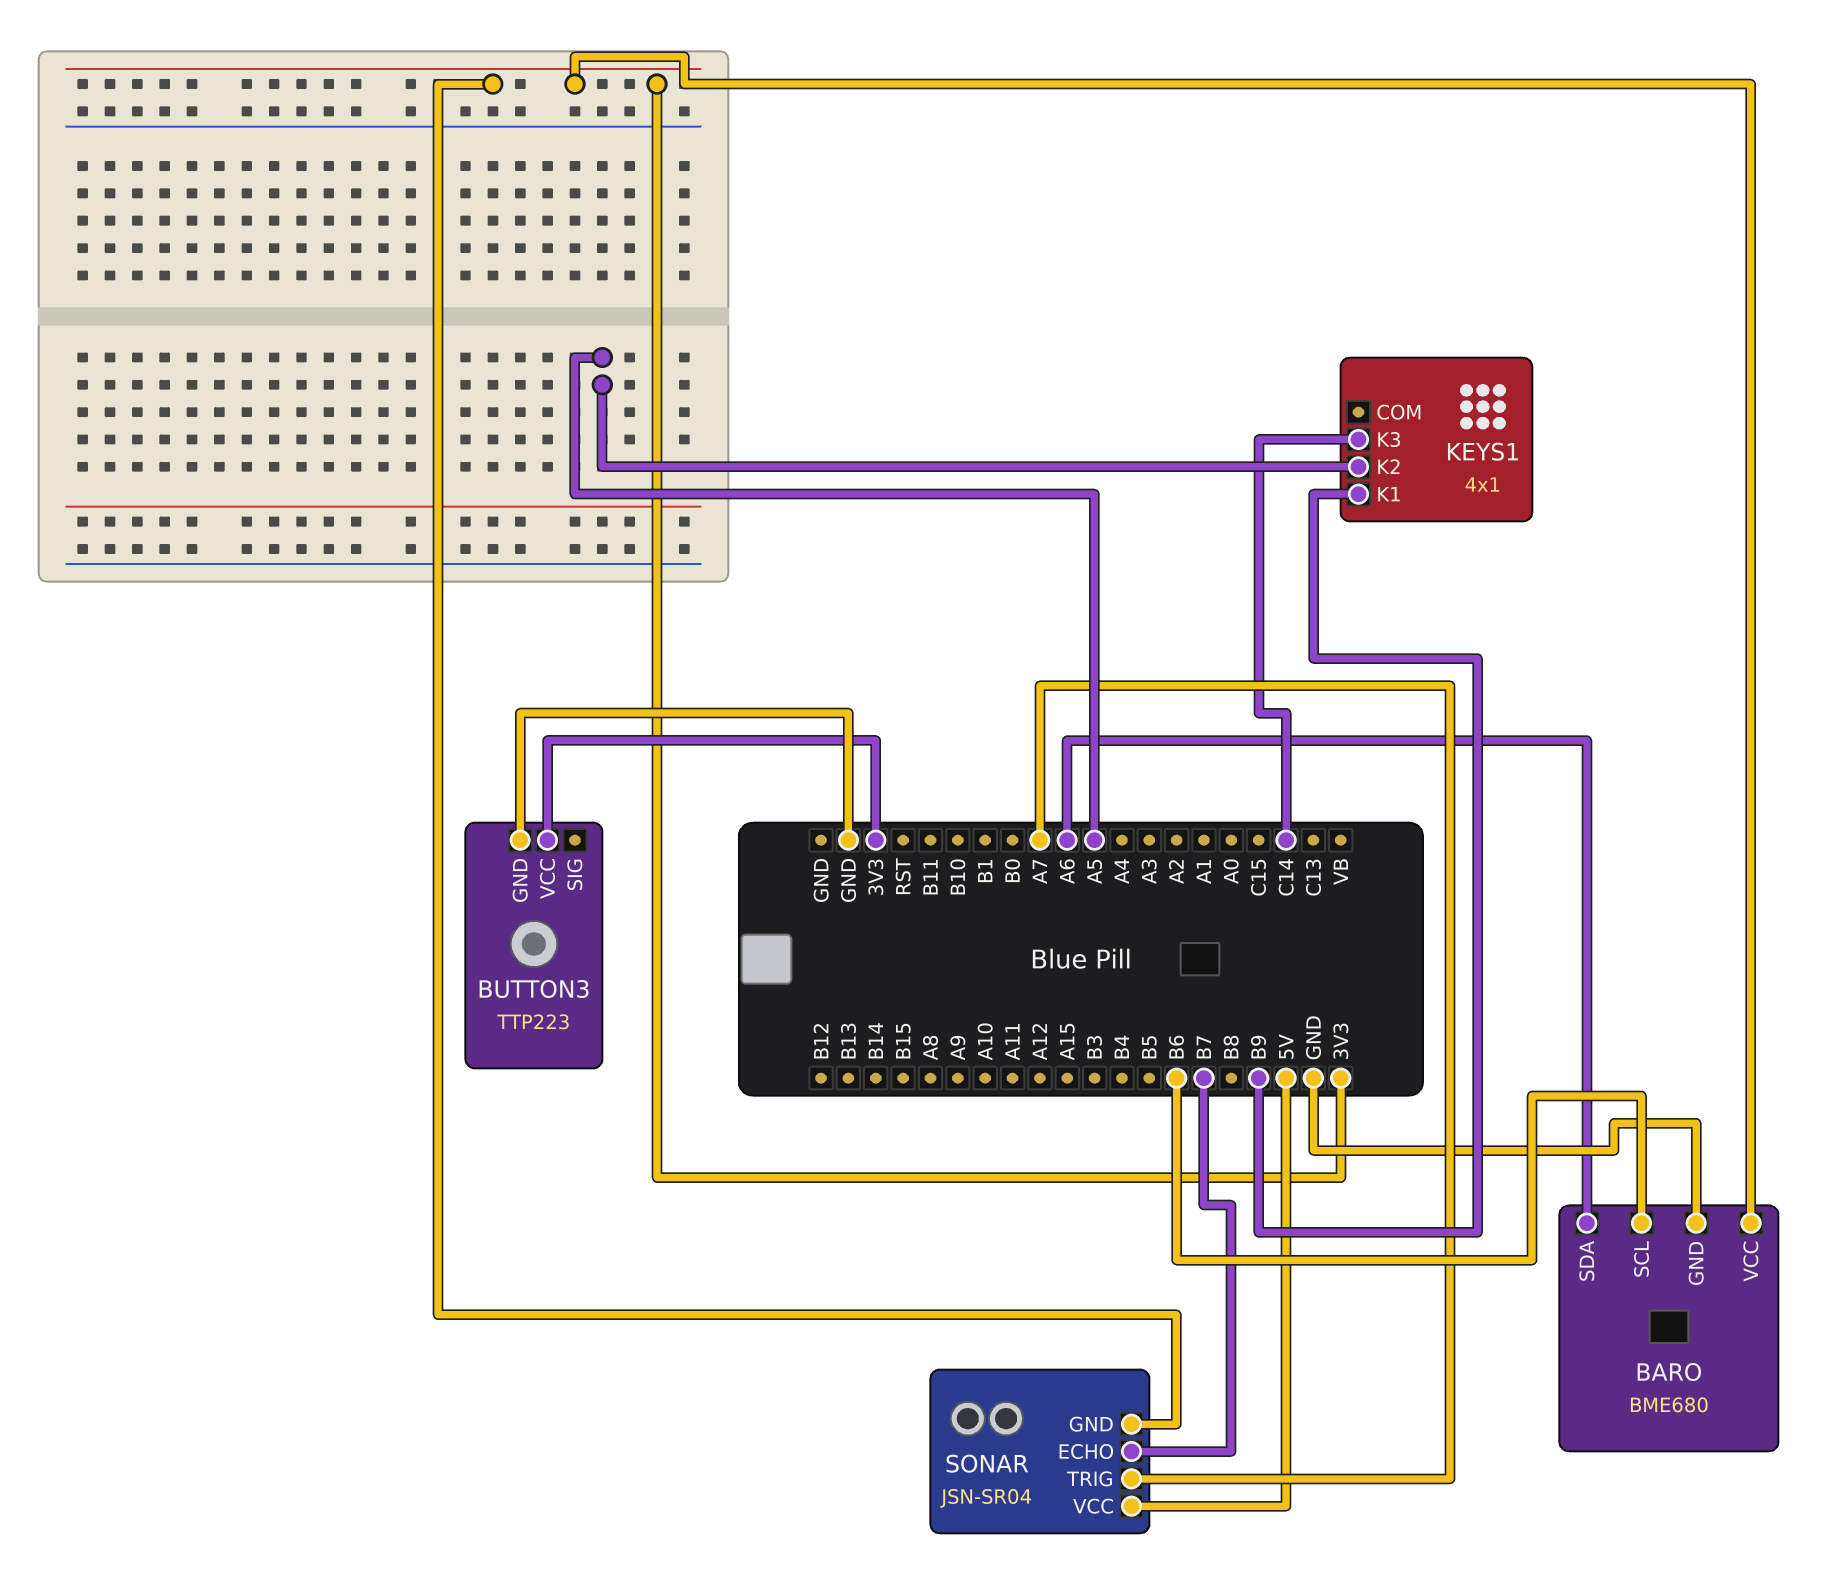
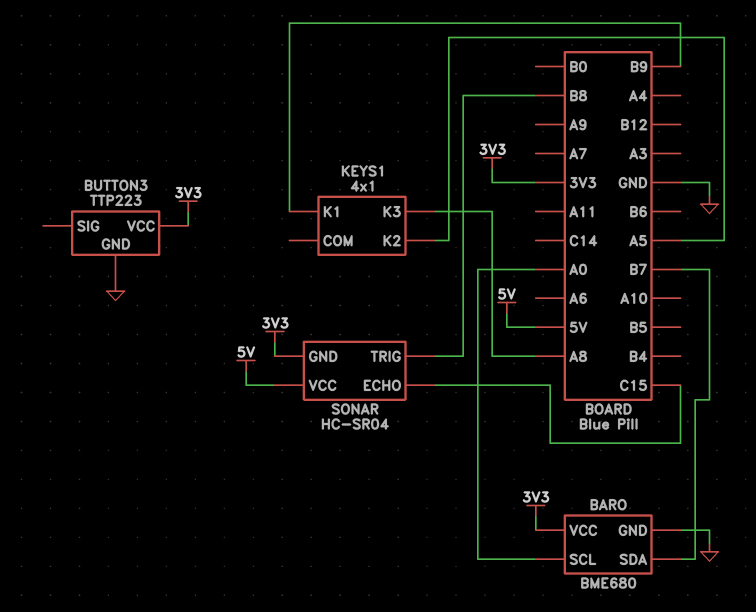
BARO pin SCL: B6 -> A0
BARO pin SDA: A6 -> B7
KEYS1 pin K3: C14 -> A8
SONAR: JSN-SR04 -> HC-SR04
SONAR pin ECHO: B7 -> C15
SONAR pin TRIG: A7 -> B8

